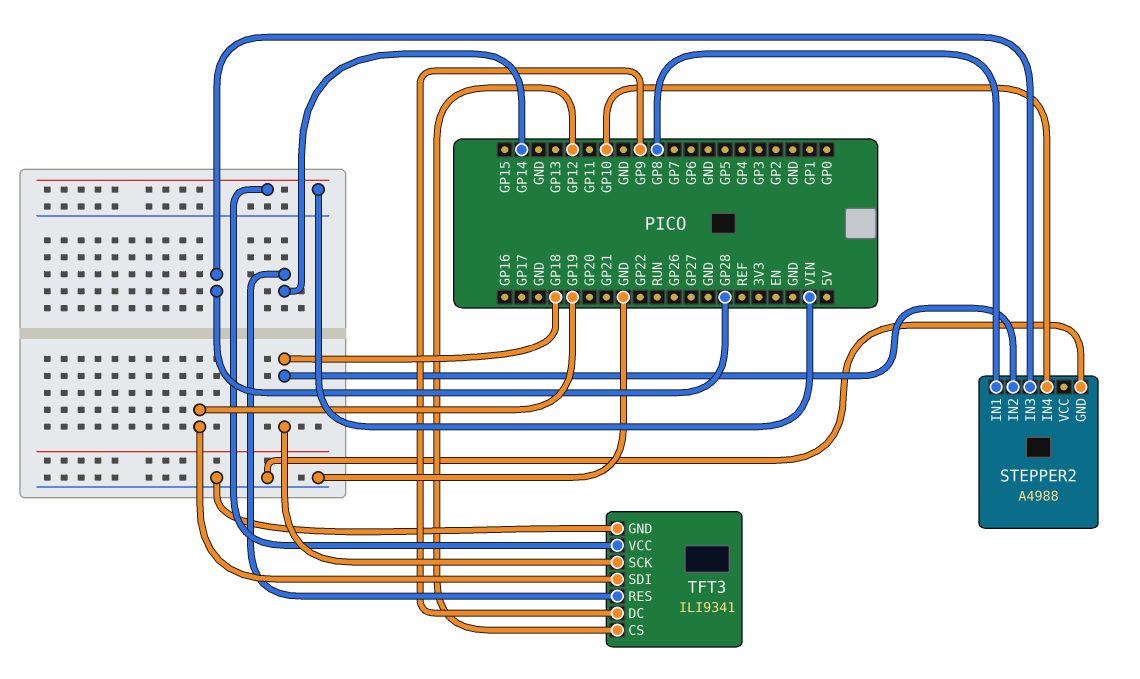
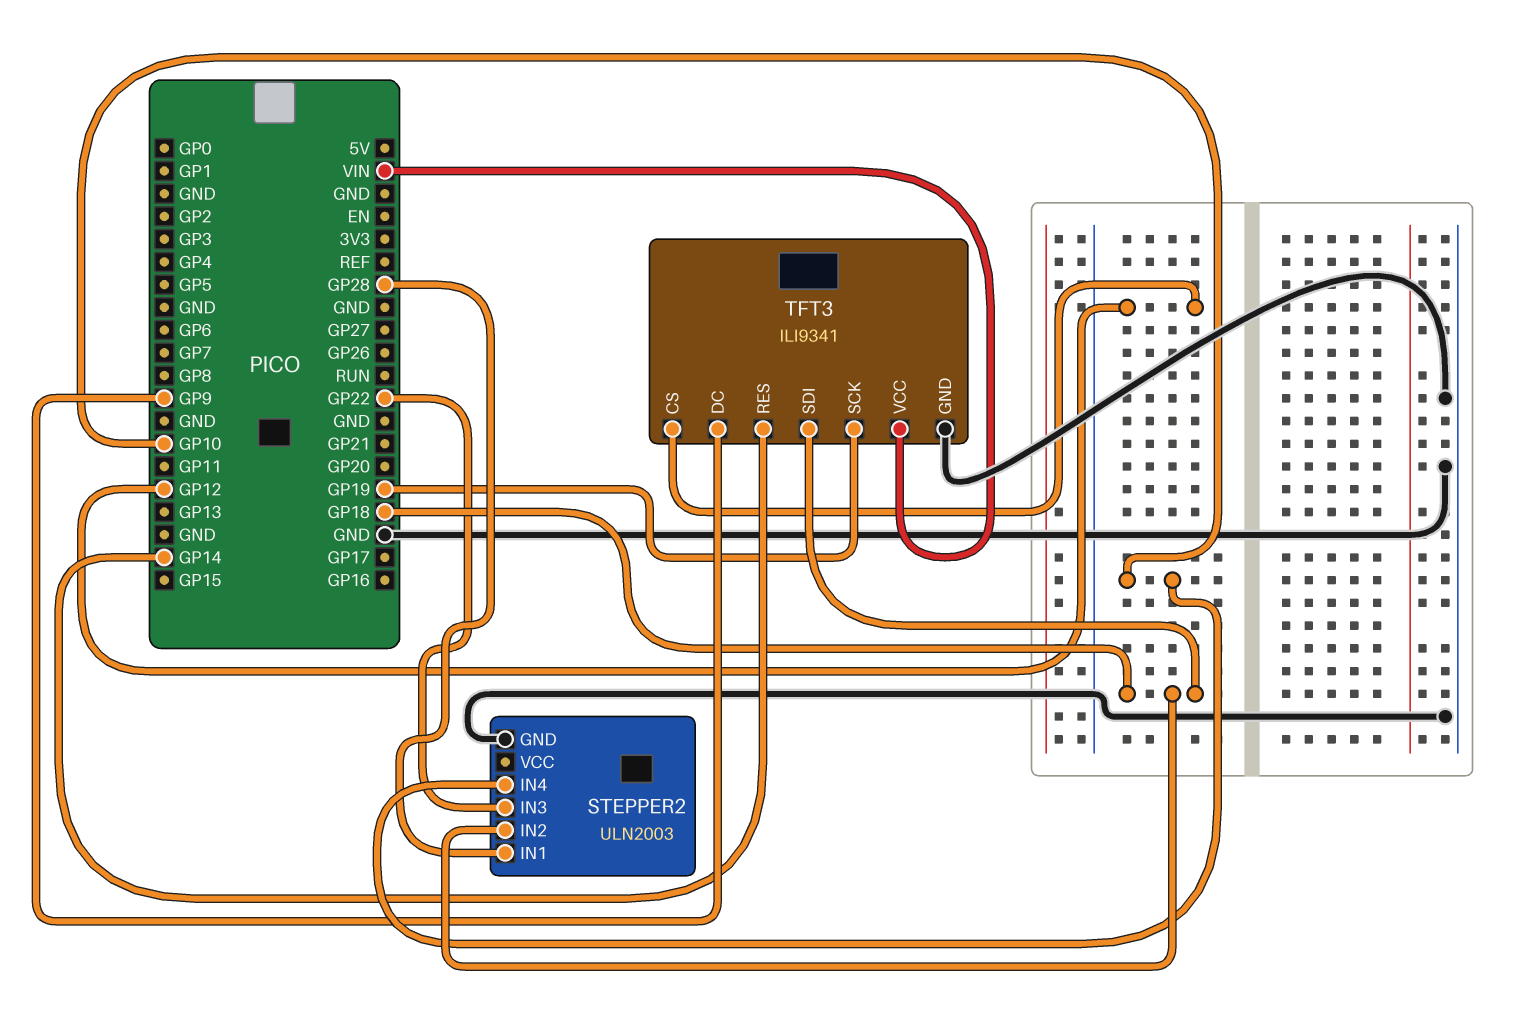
STEPPER2: A4988 -> ULN2003
STEPPER2 pin IN1: GP8 -> GP28
STEPPER2 pin IN3: GP28 -> GP22
TFT3 pin SCK: GP18 -> GP19
TFT3 pin SDI: GP19 -> GP18

